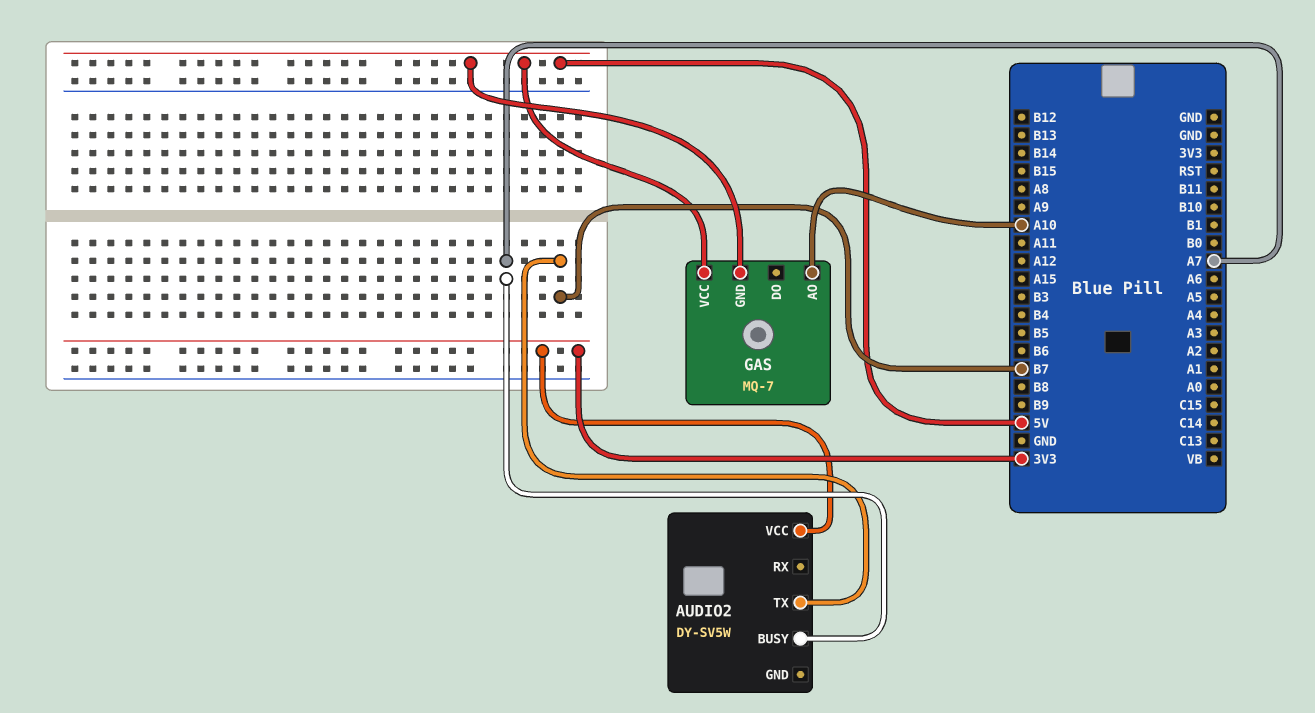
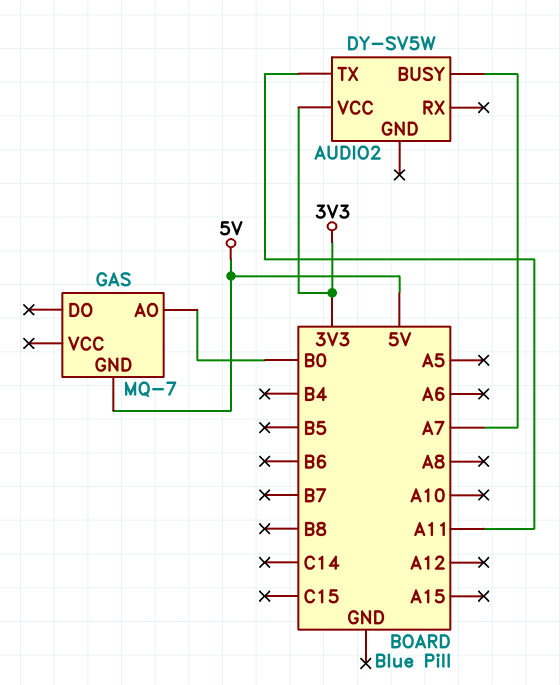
AUDIO2 pin TX: B7 -> A11
GAS pin AO: A10 -> B0
GAS pin VCC: 5V -> none

